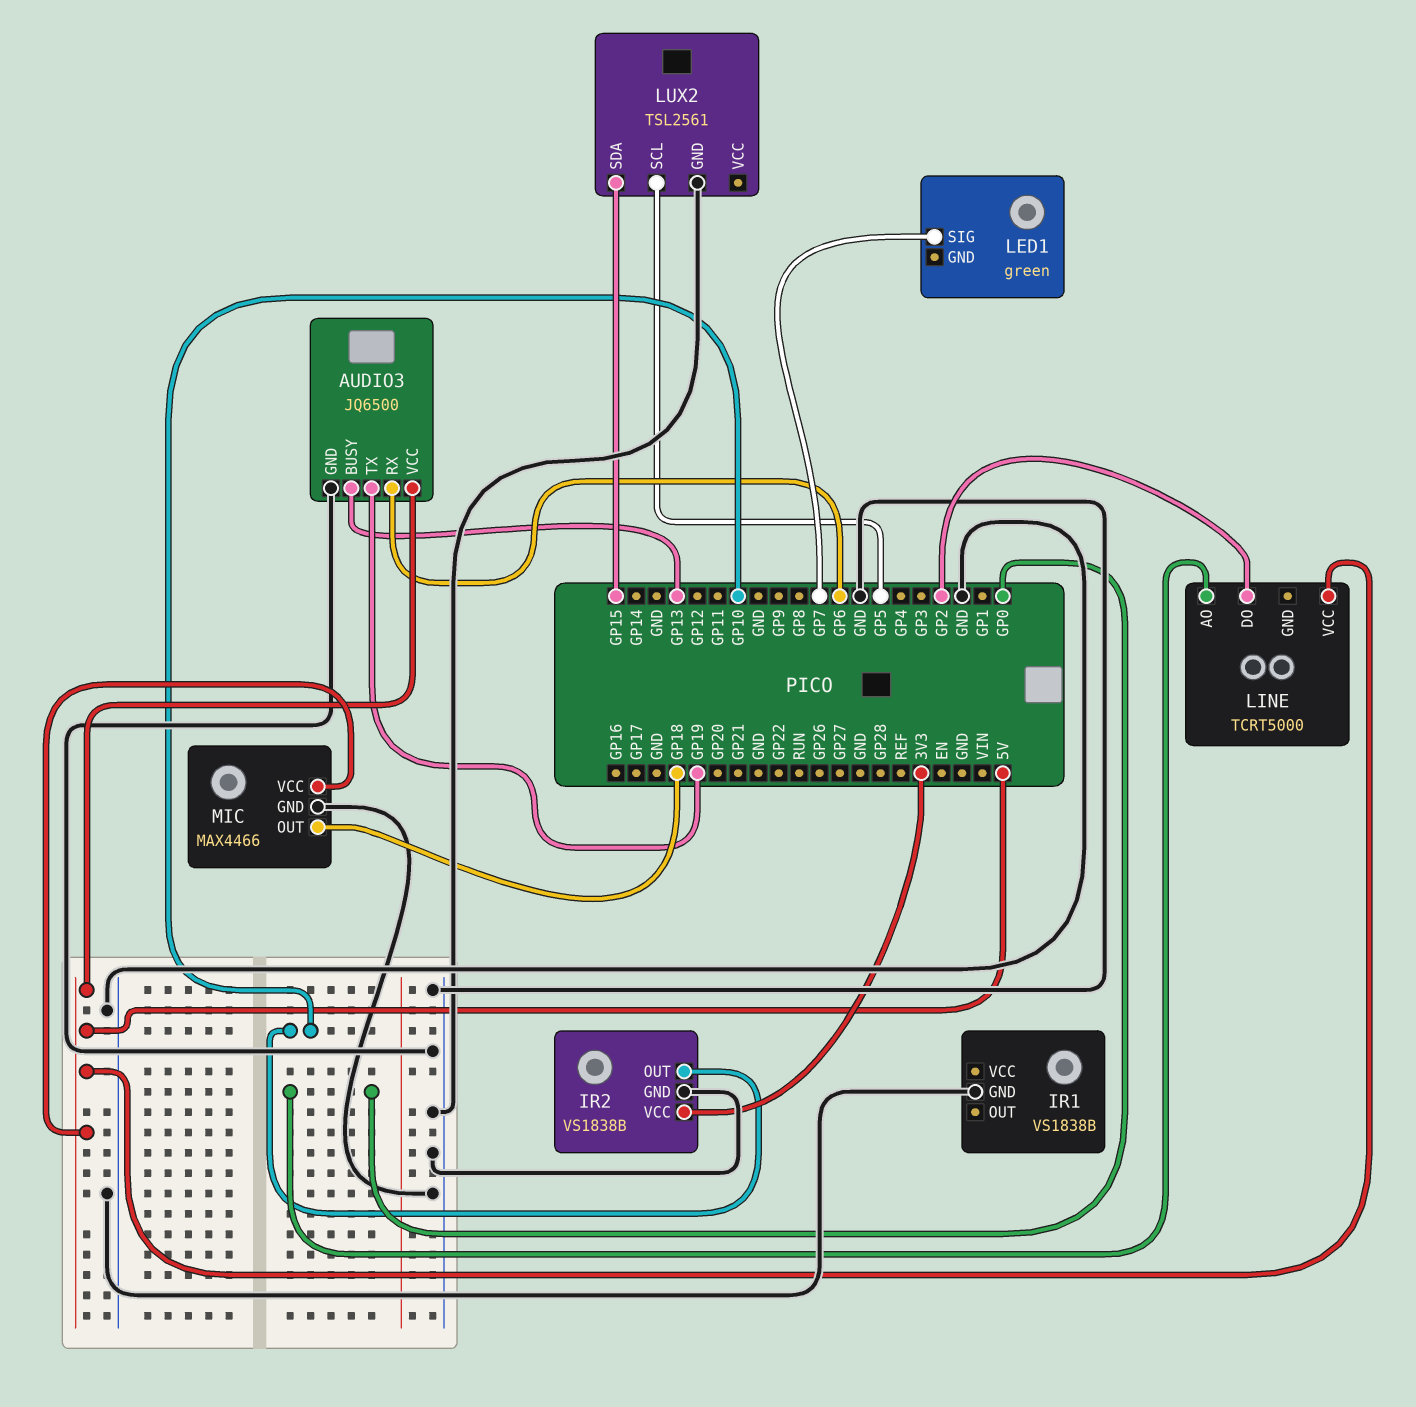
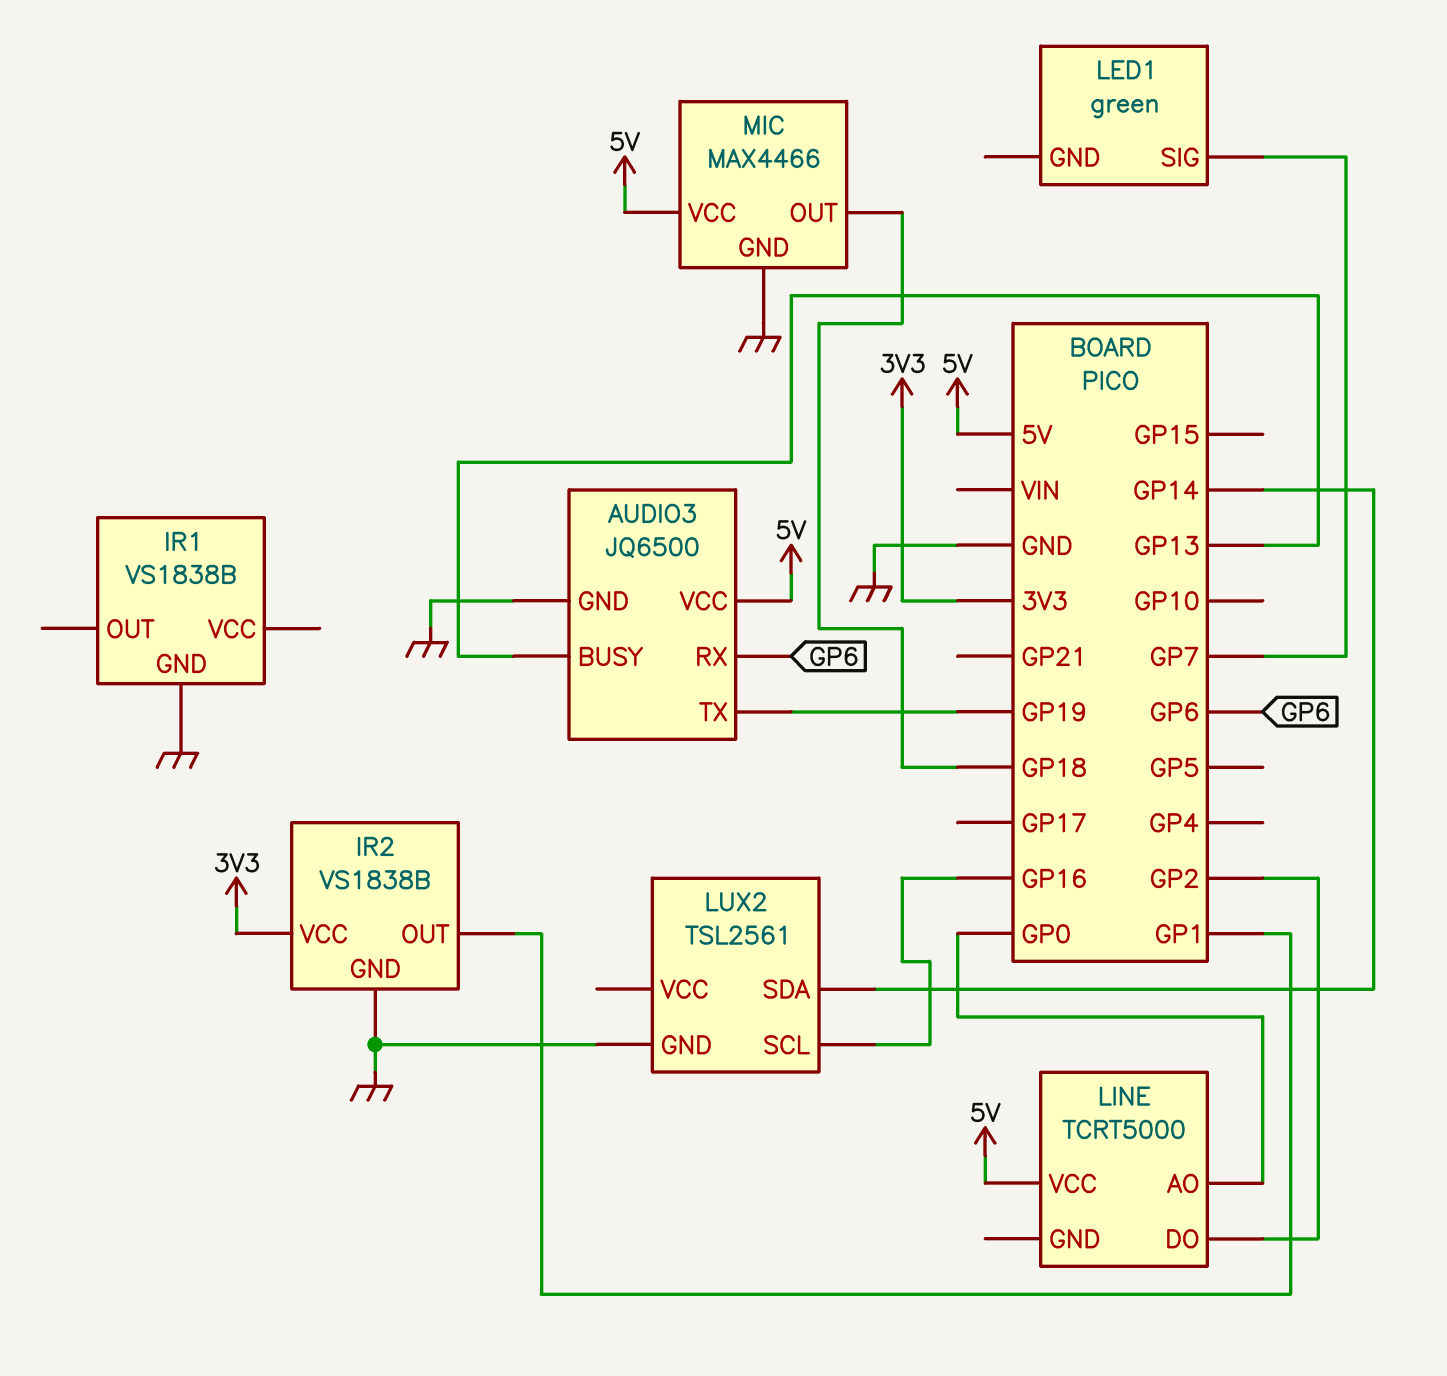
IR2 pin OUT: GP10 -> GP1
LUX2 pin SCL: GP5 -> GP16
LUX2 pin SDA: GP15 -> GP14

